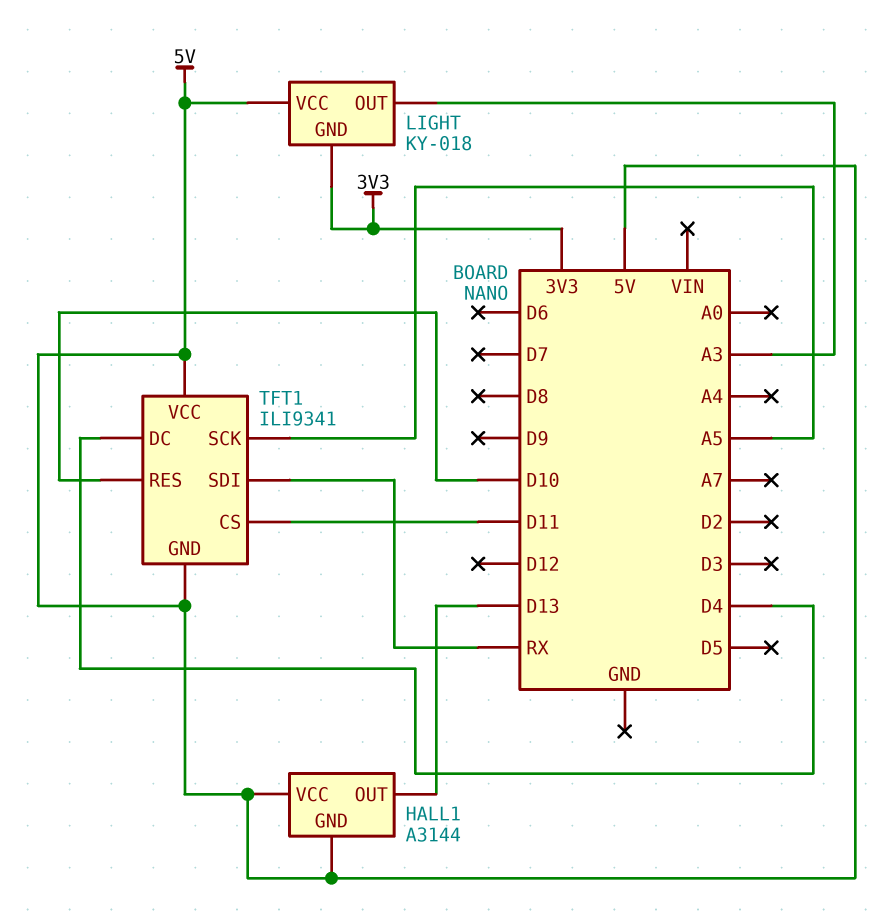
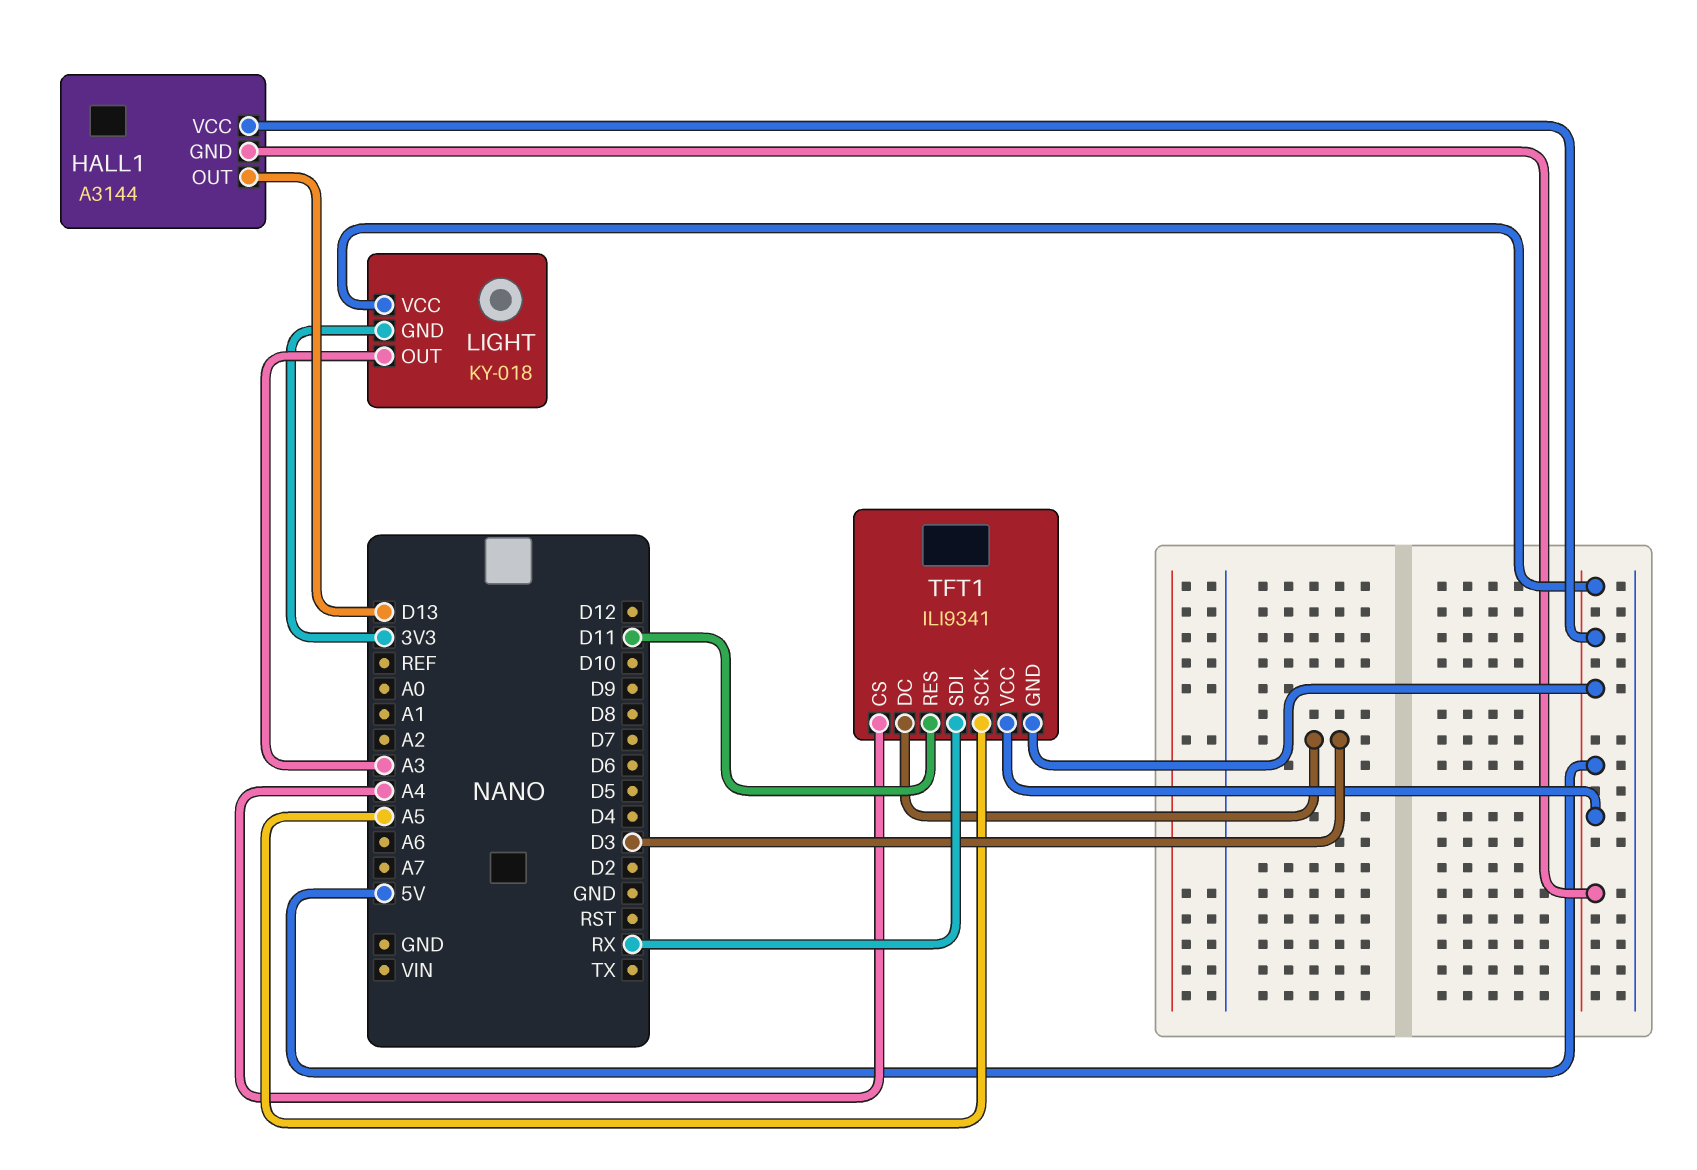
TFT1 pin CS: D11 -> A4
TFT1 pin DC: D4 -> D3
TFT1 pin RES: D10 -> D11

